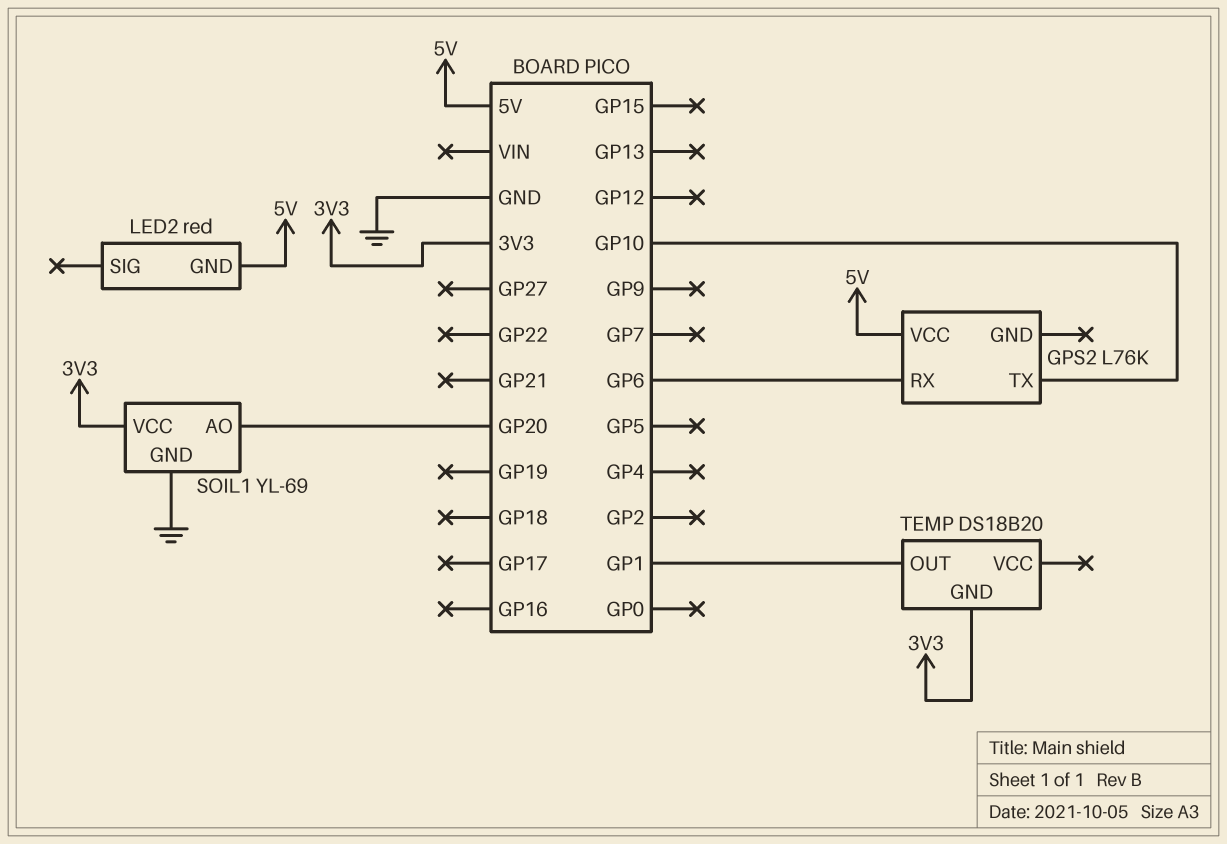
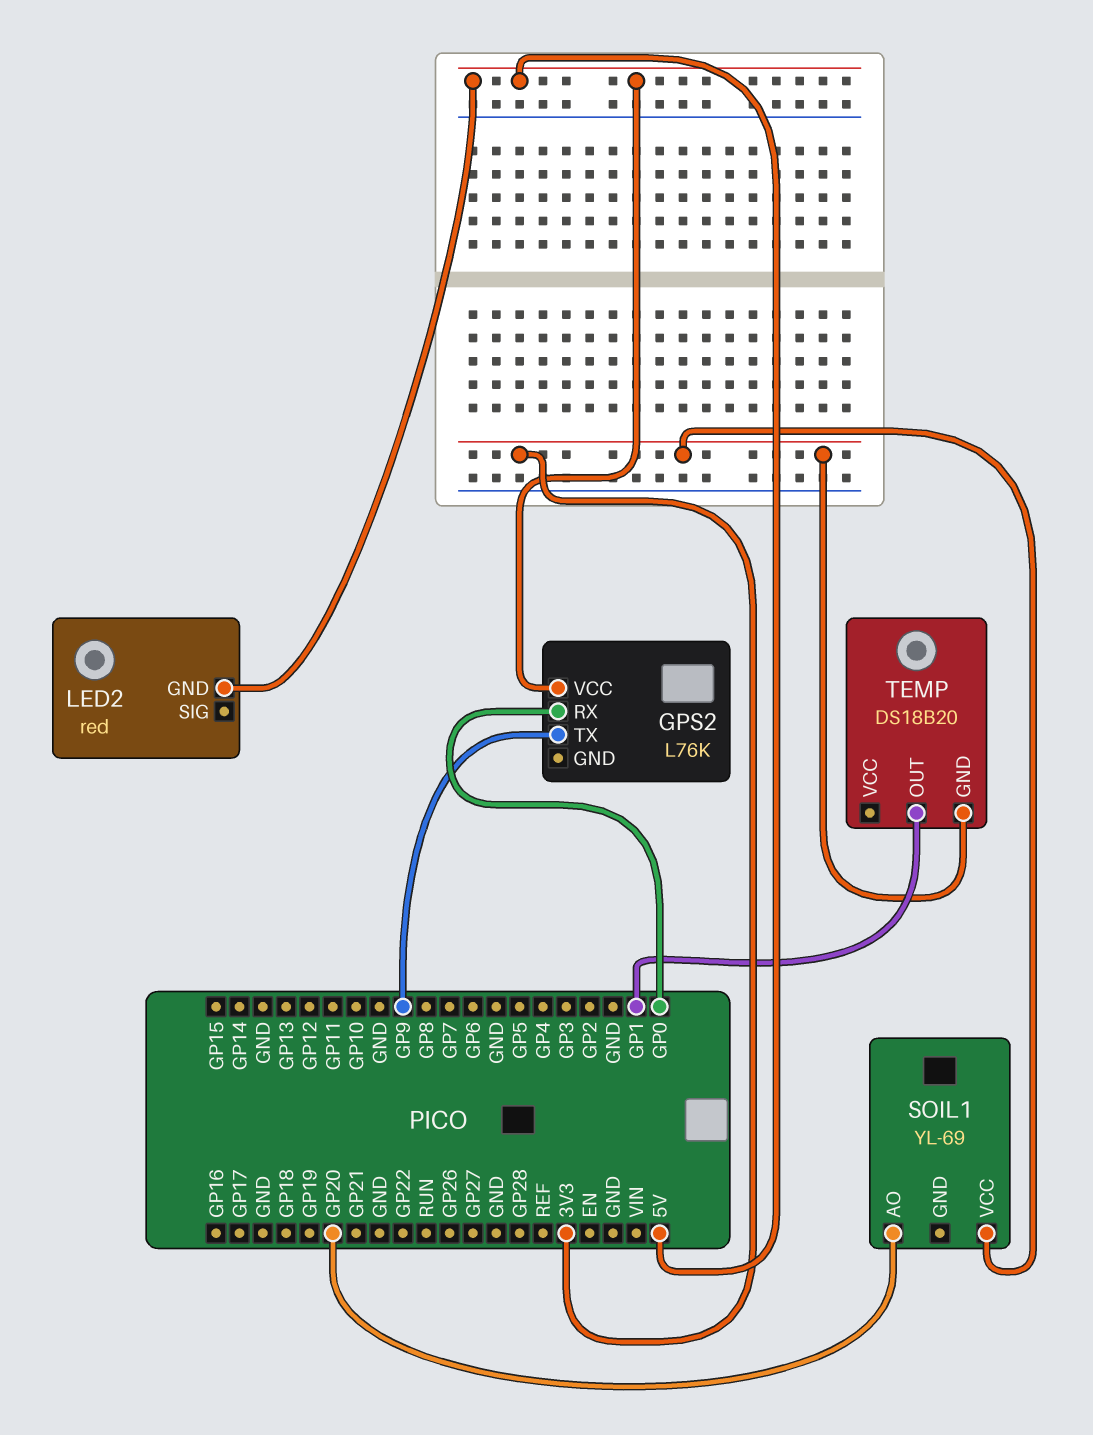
GPS2 pin RX: GP6 -> GP0
GPS2 pin TX: GP10 -> GP9
SOIL1 pin GND: GND -> none

